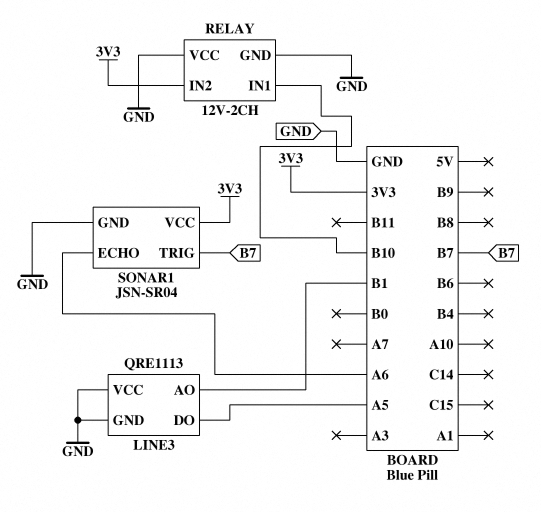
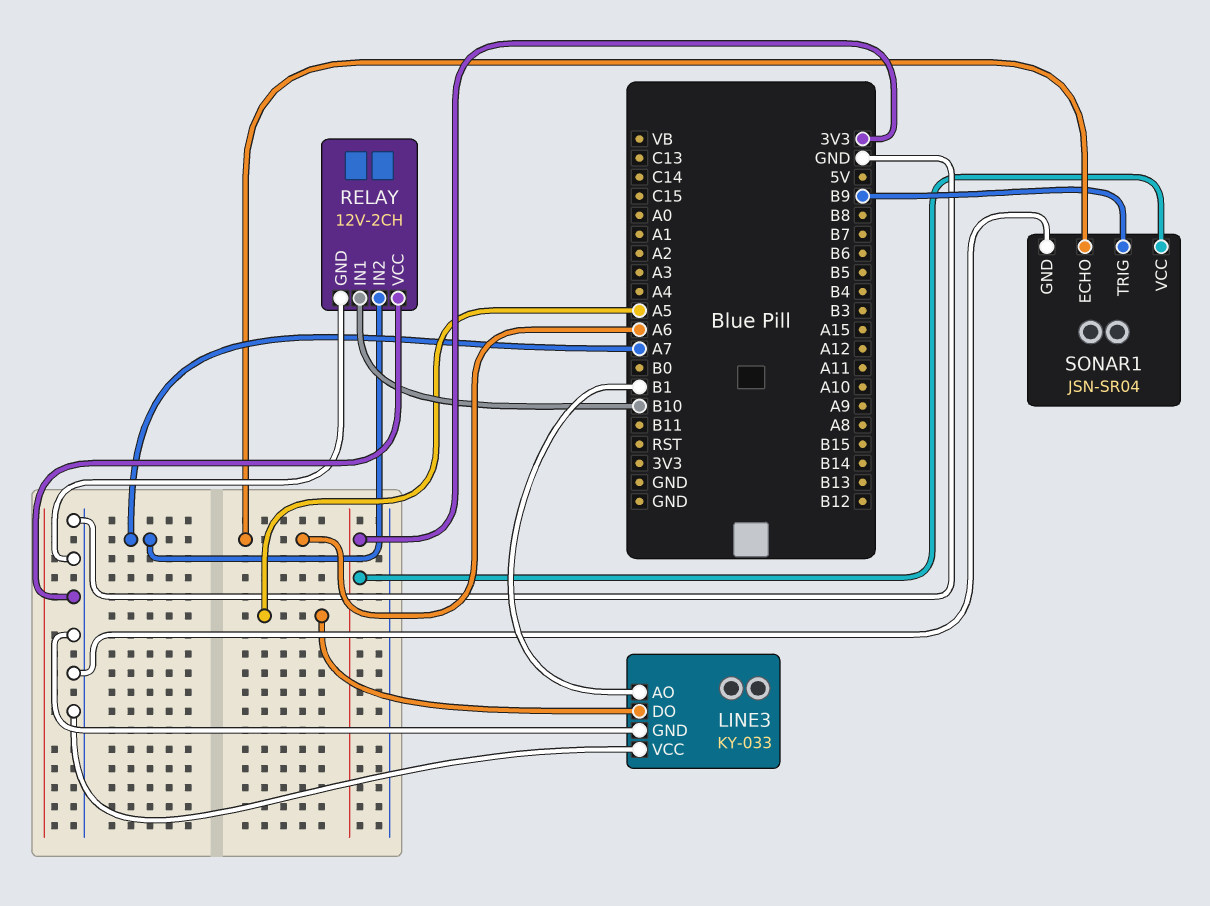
LINE3: QRE1113 -> KY-033
RELAY pin IN2: 3V3 -> A7
SONAR1 pin TRIG: B7 -> B9

